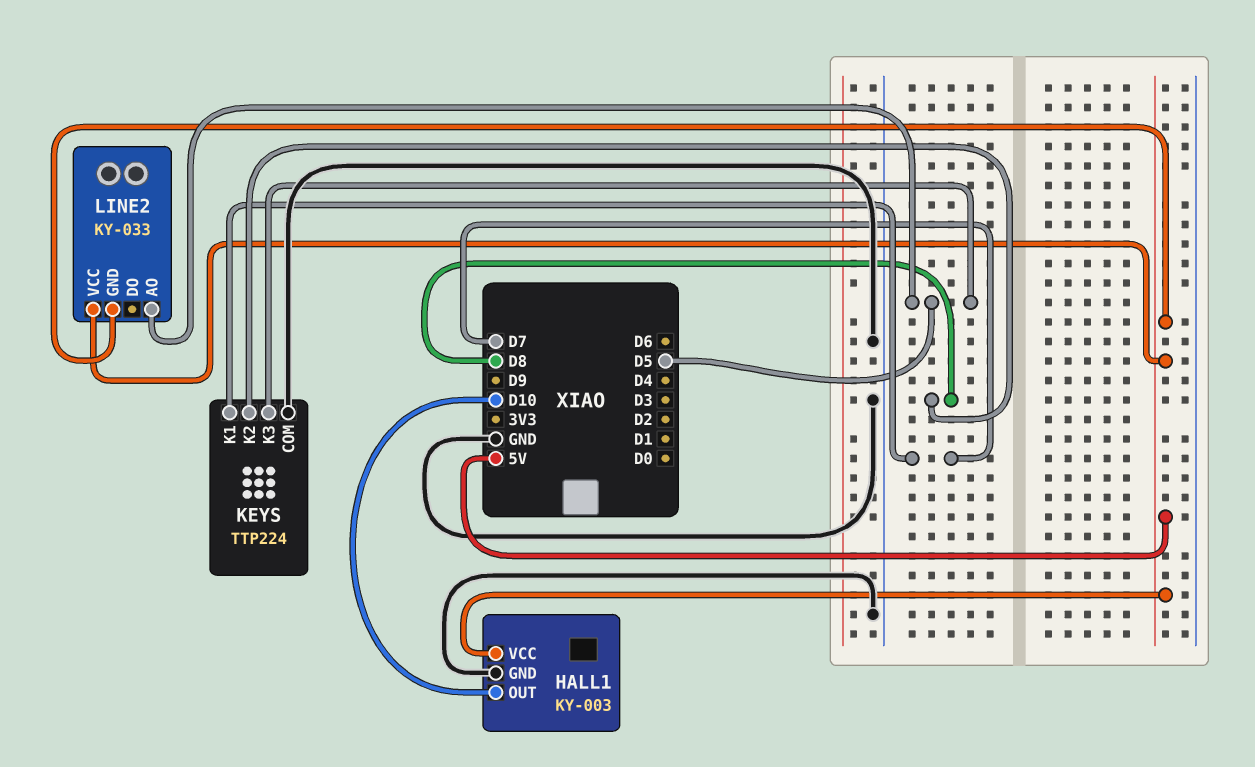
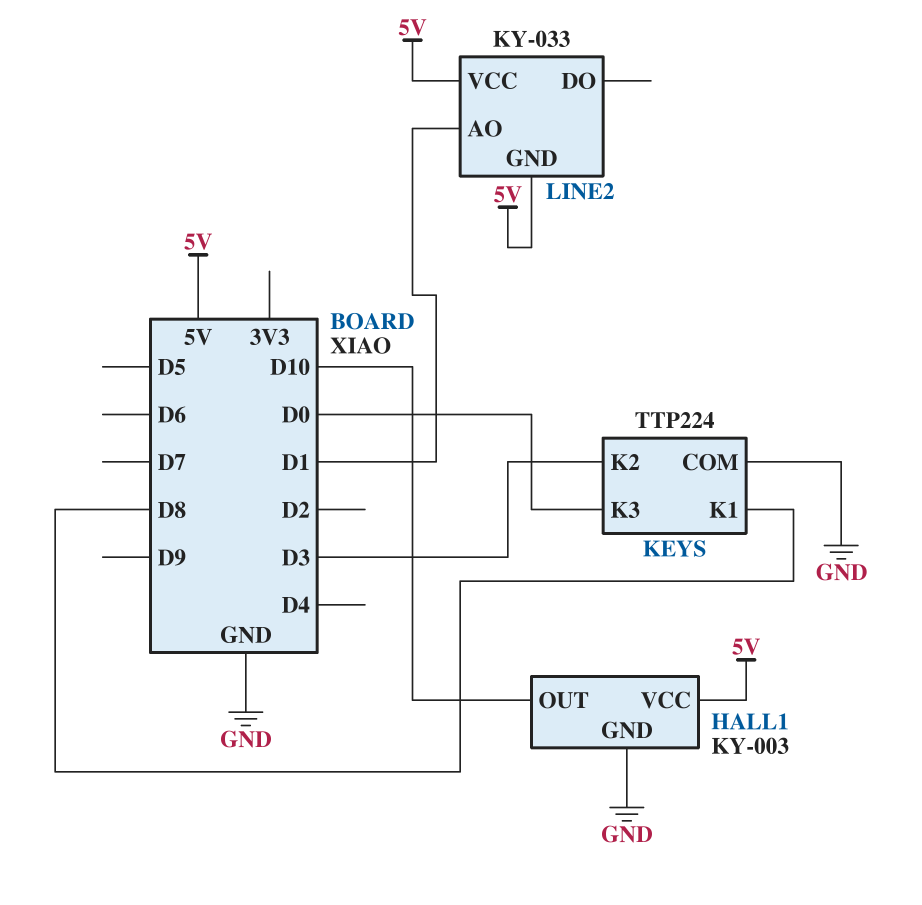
KEYS pin K1: D7 -> D8
KEYS pin K2: D8 -> D3
KEYS pin K3: D5 -> D0
LINE2 pin AO: D5 -> D1

